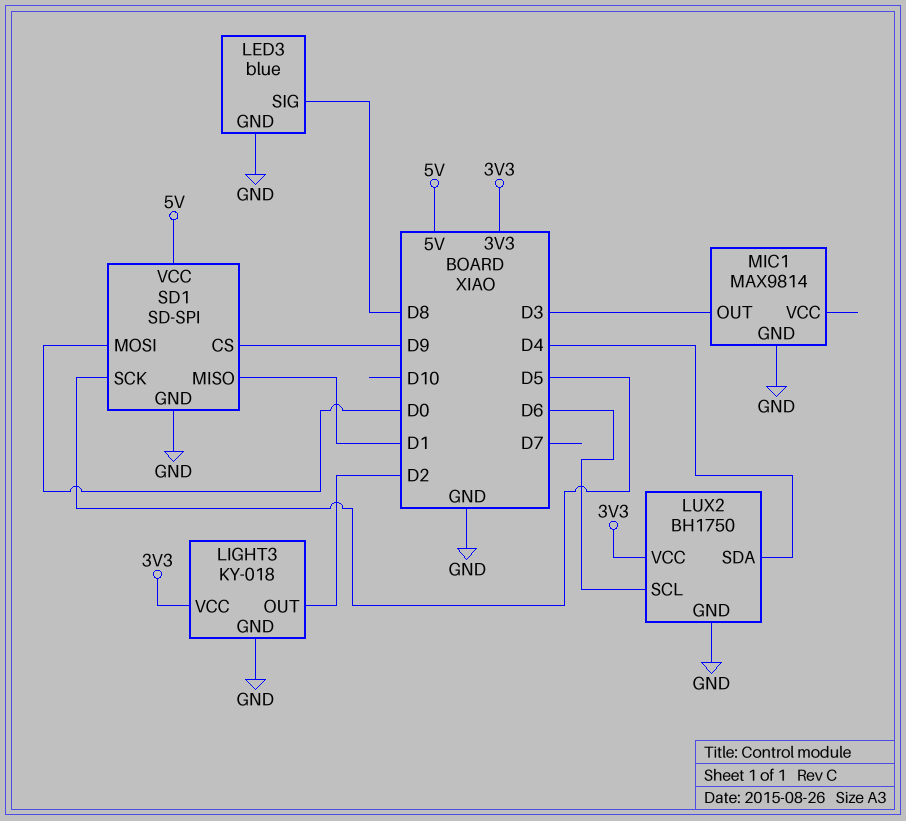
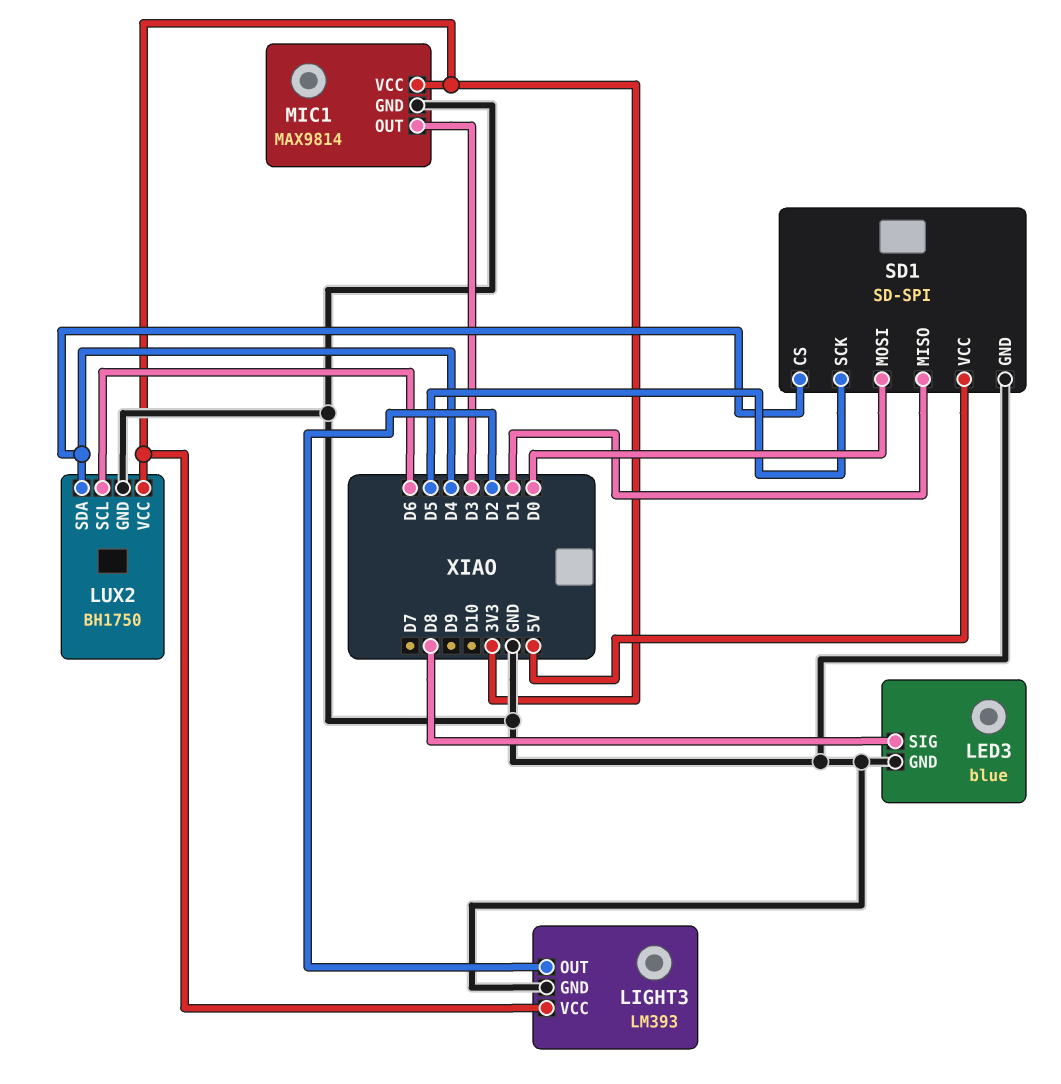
LIGHT3: KY-018 -> LM393
MIC1 pin VCC: none -> 3V3
SD1 pin CS: D9 -> D4

